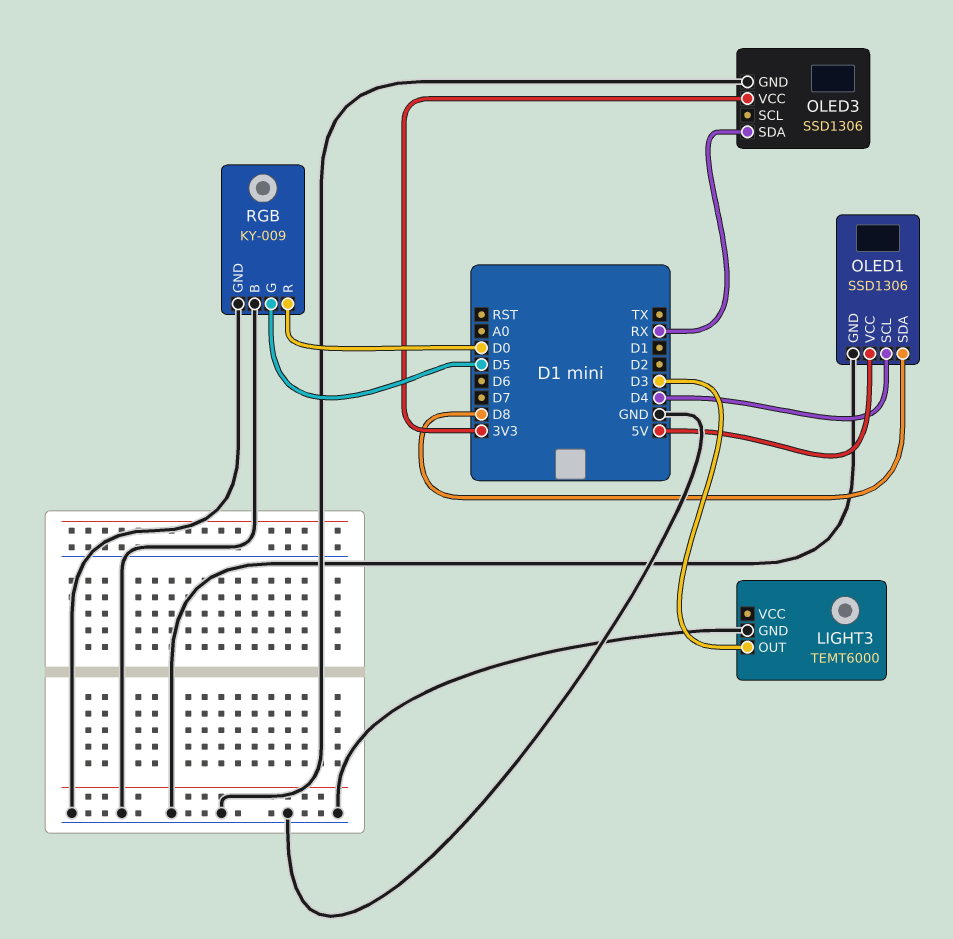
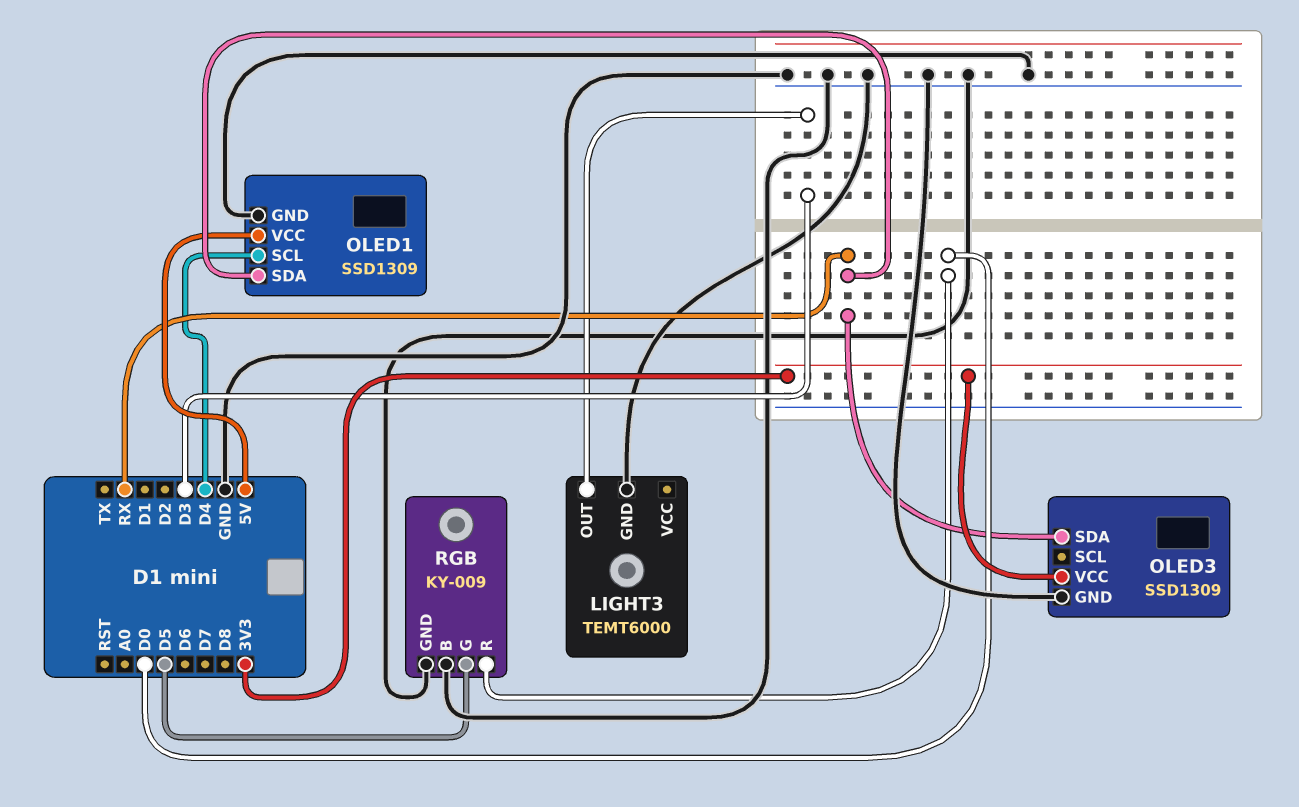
OLED1: SSD1306 -> SSD1309
OLED1 pin SDA: D8 -> RX
OLED3: SSD1306 -> SSD1309

